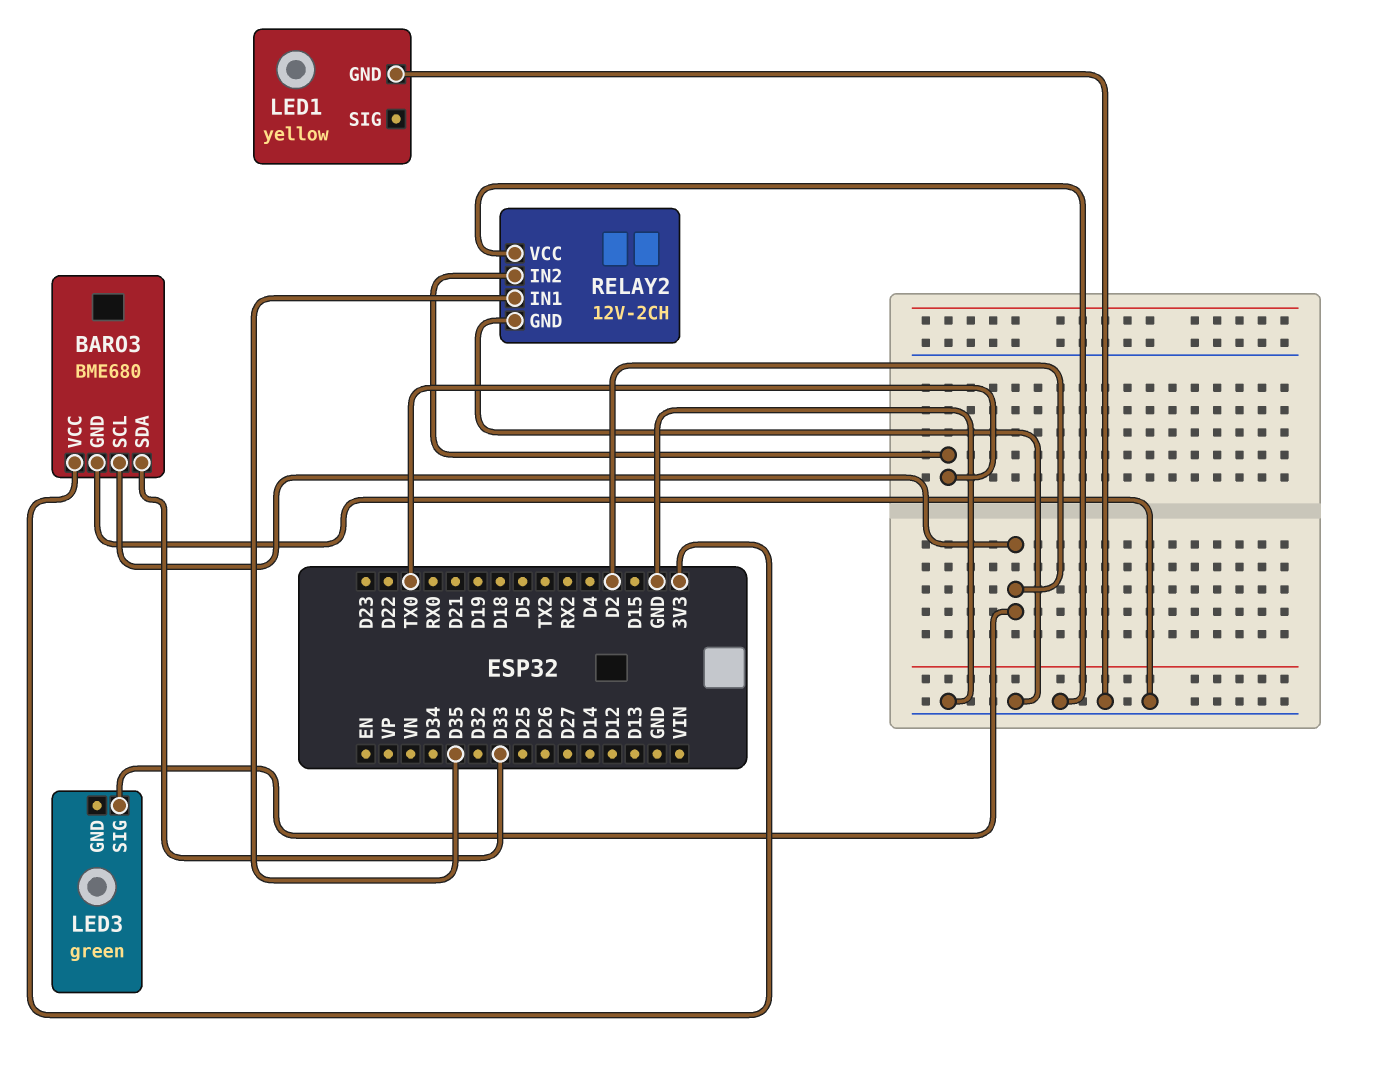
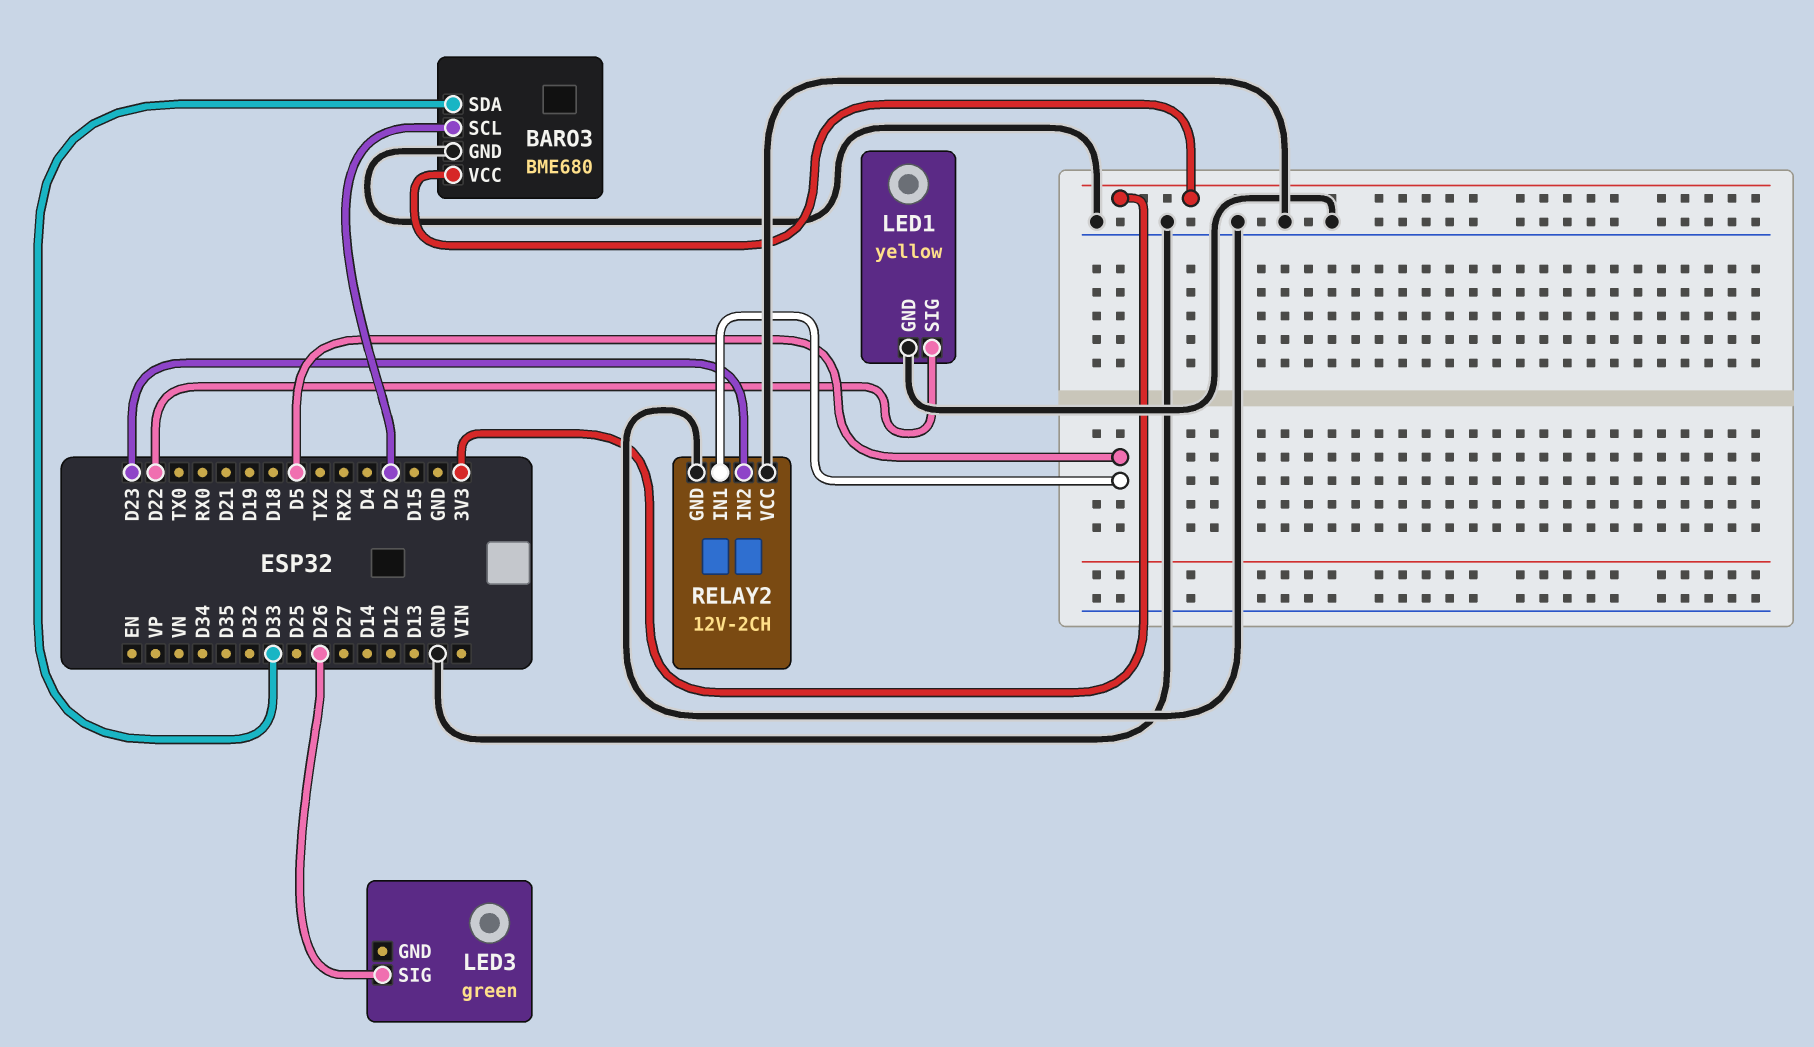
LED1 pin SIG: none -> D22
LED3 pin SIG: D2 -> D26
RELAY2 pin IN1: D35 -> D5
RELAY2 pin IN2: TX0 -> D23

